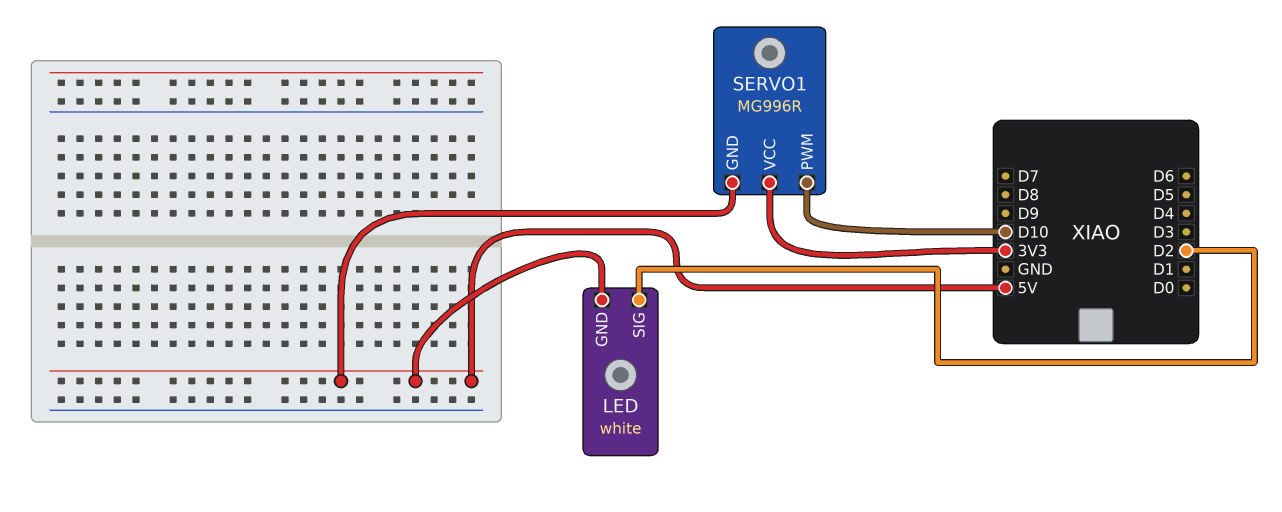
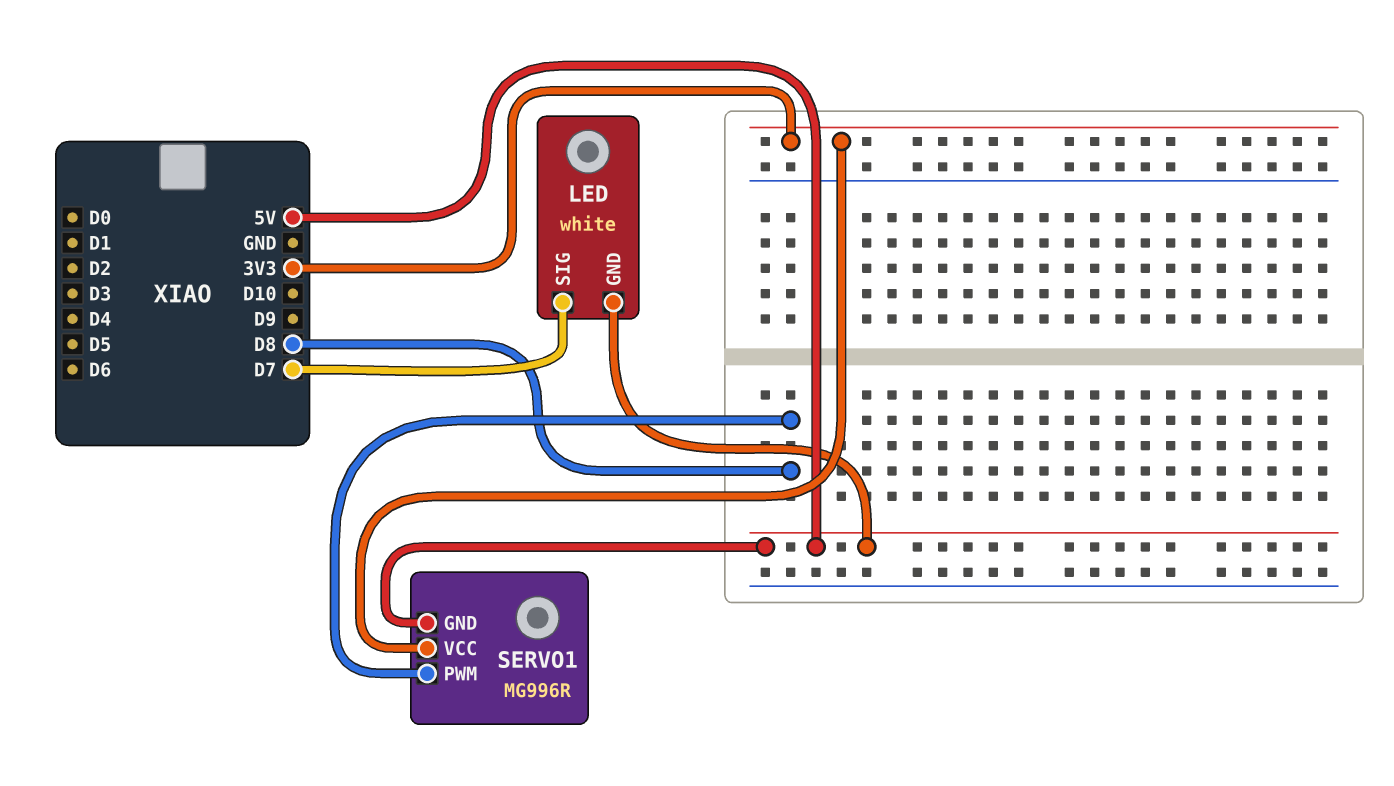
LED pin SIG: D2 -> D7
SERVO1 pin PWM: D10 -> D8

